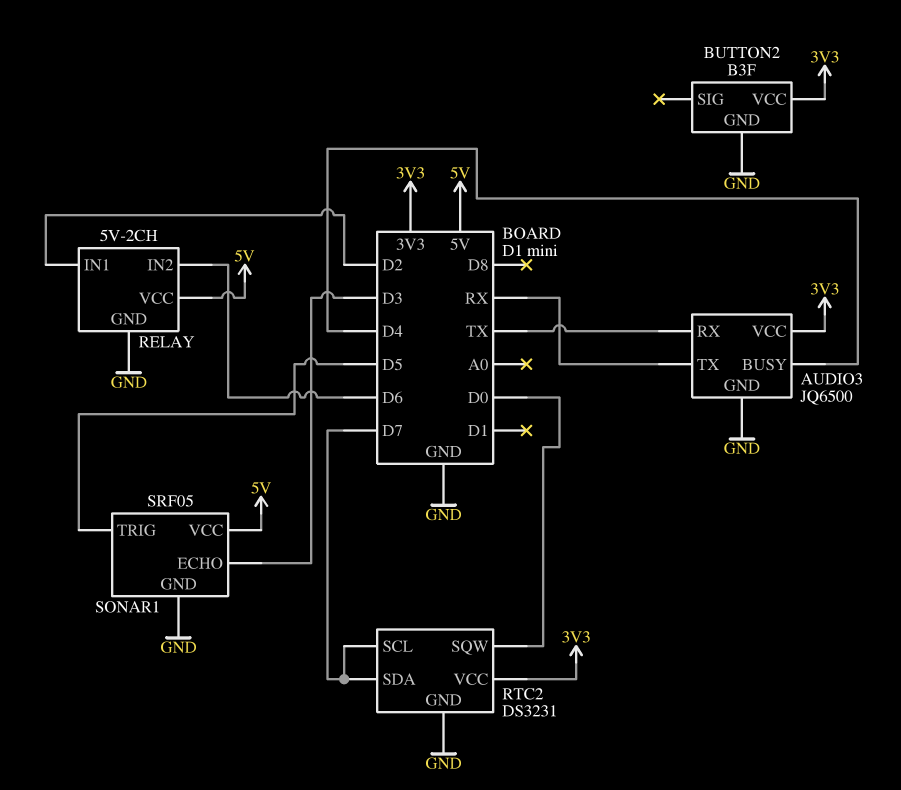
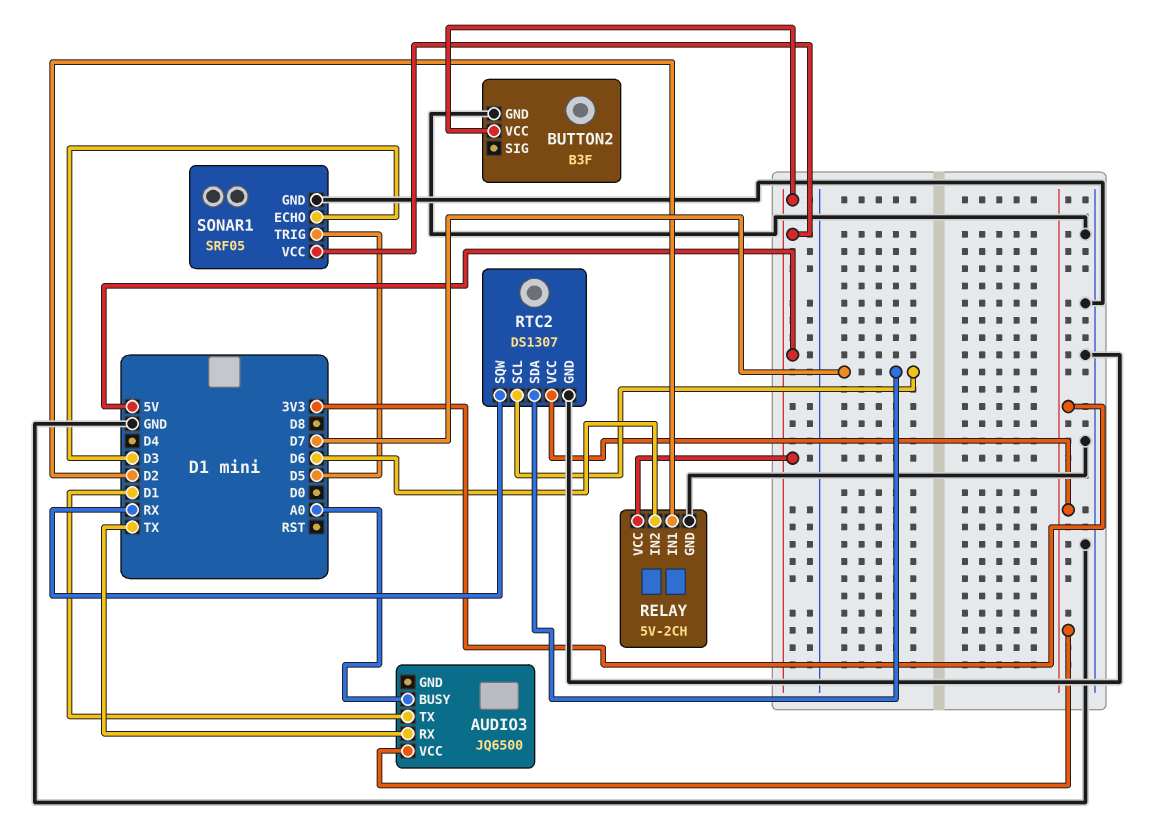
AUDIO3 pin BUSY: D4 -> A0
AUDIO3 pin GND: GND -> none
AUDIO3 pin TX: RX -> D1
BUTTON2 pin VCC: 3V3 -> 5V
RTC2: DS3231 -> DS1307
RTC2 pin SQW: D0 -> RX

